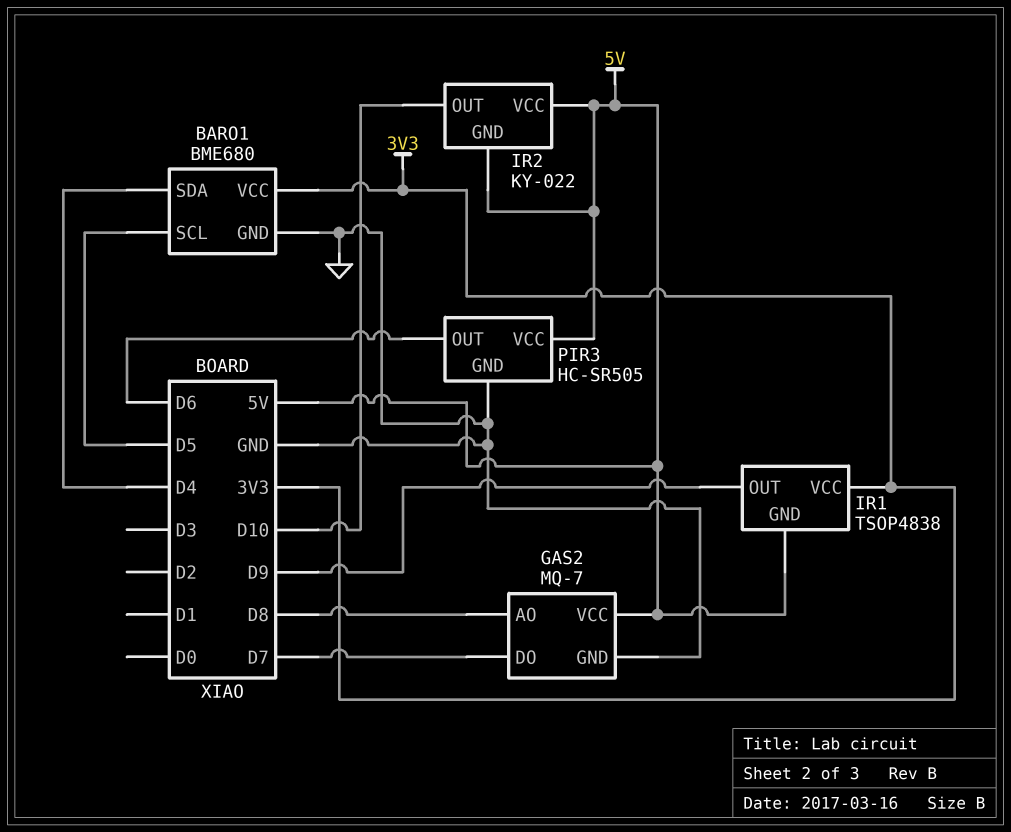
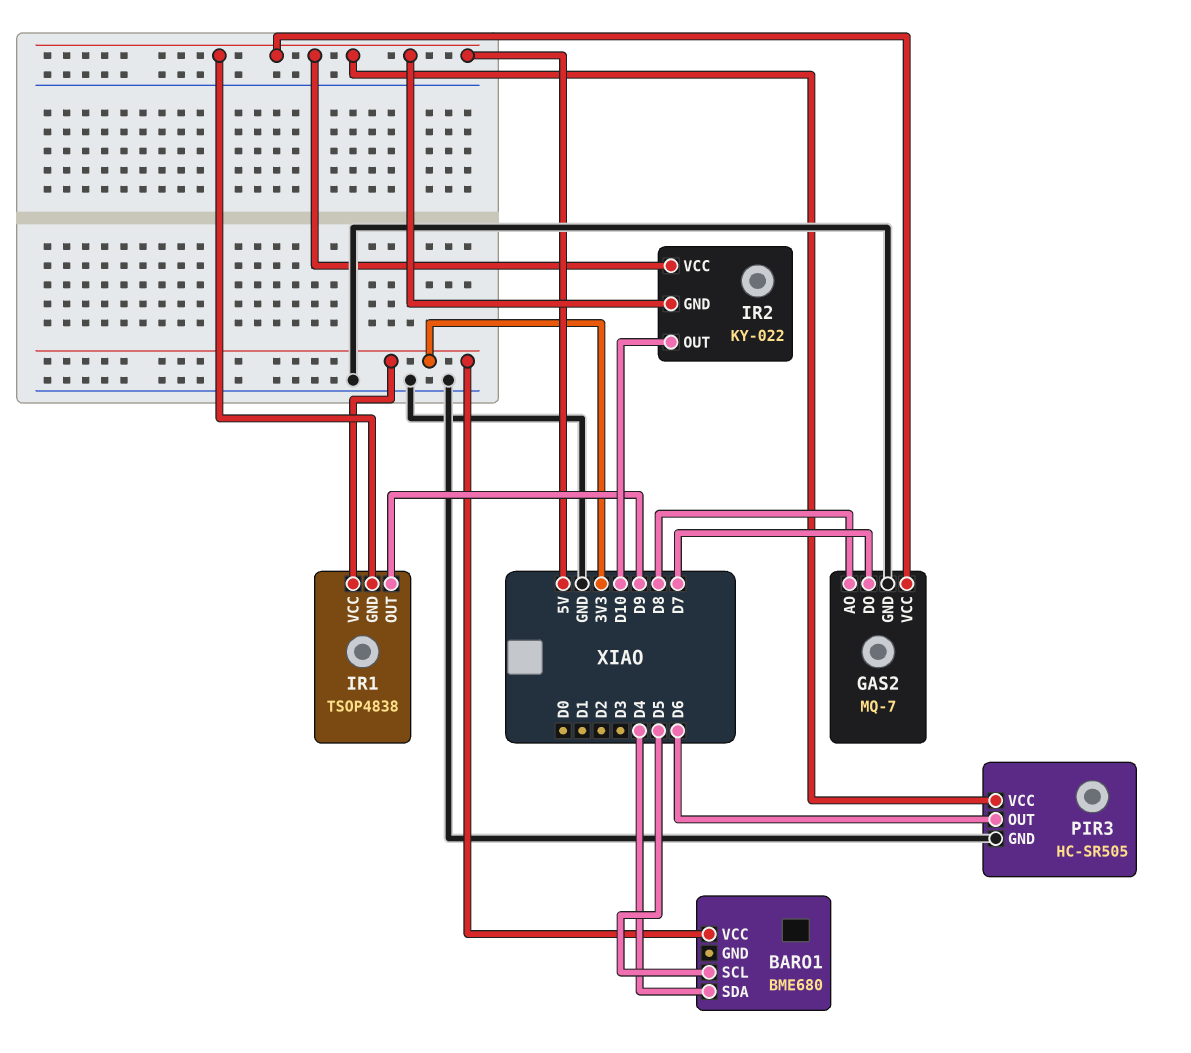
BARO1 pin GND: GND -> none

